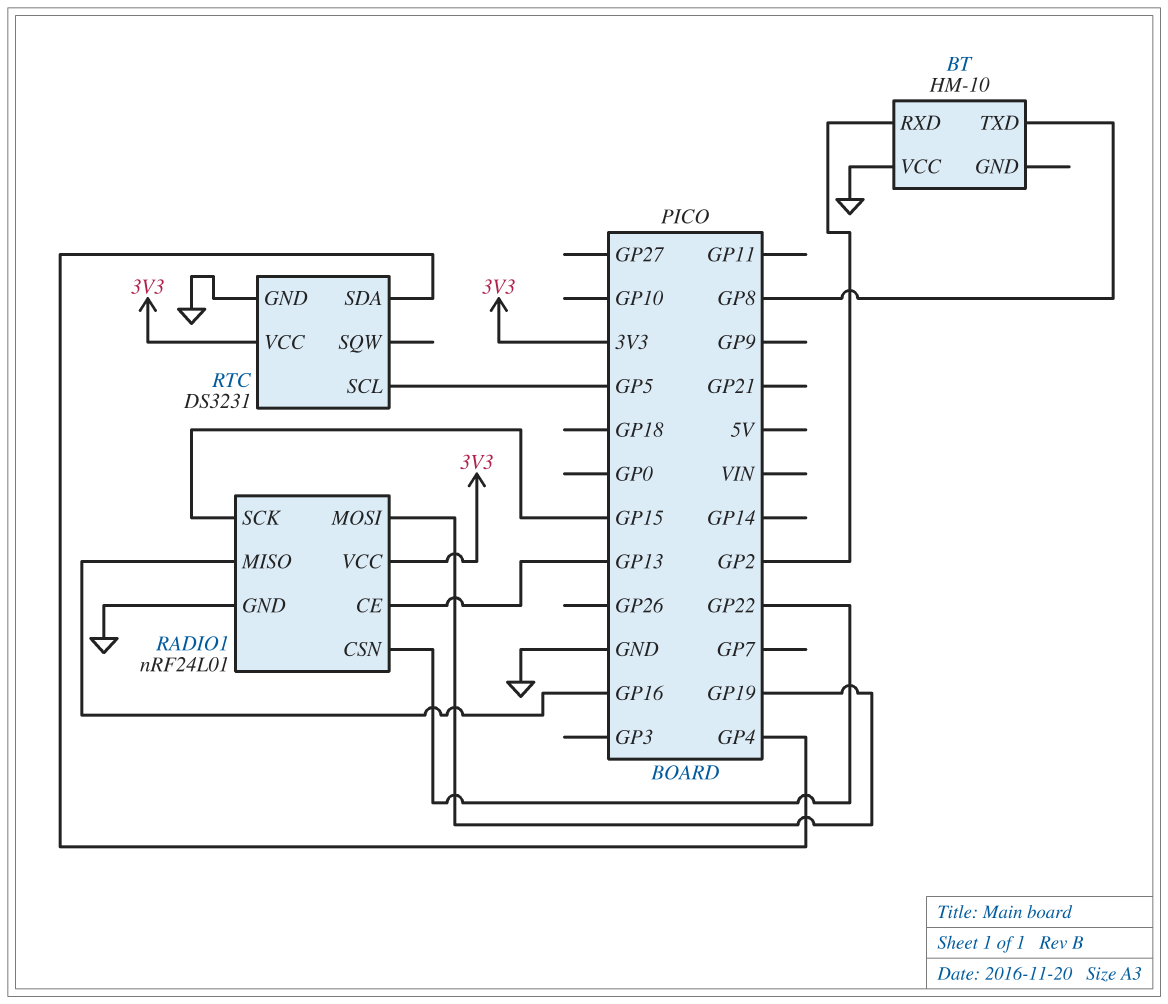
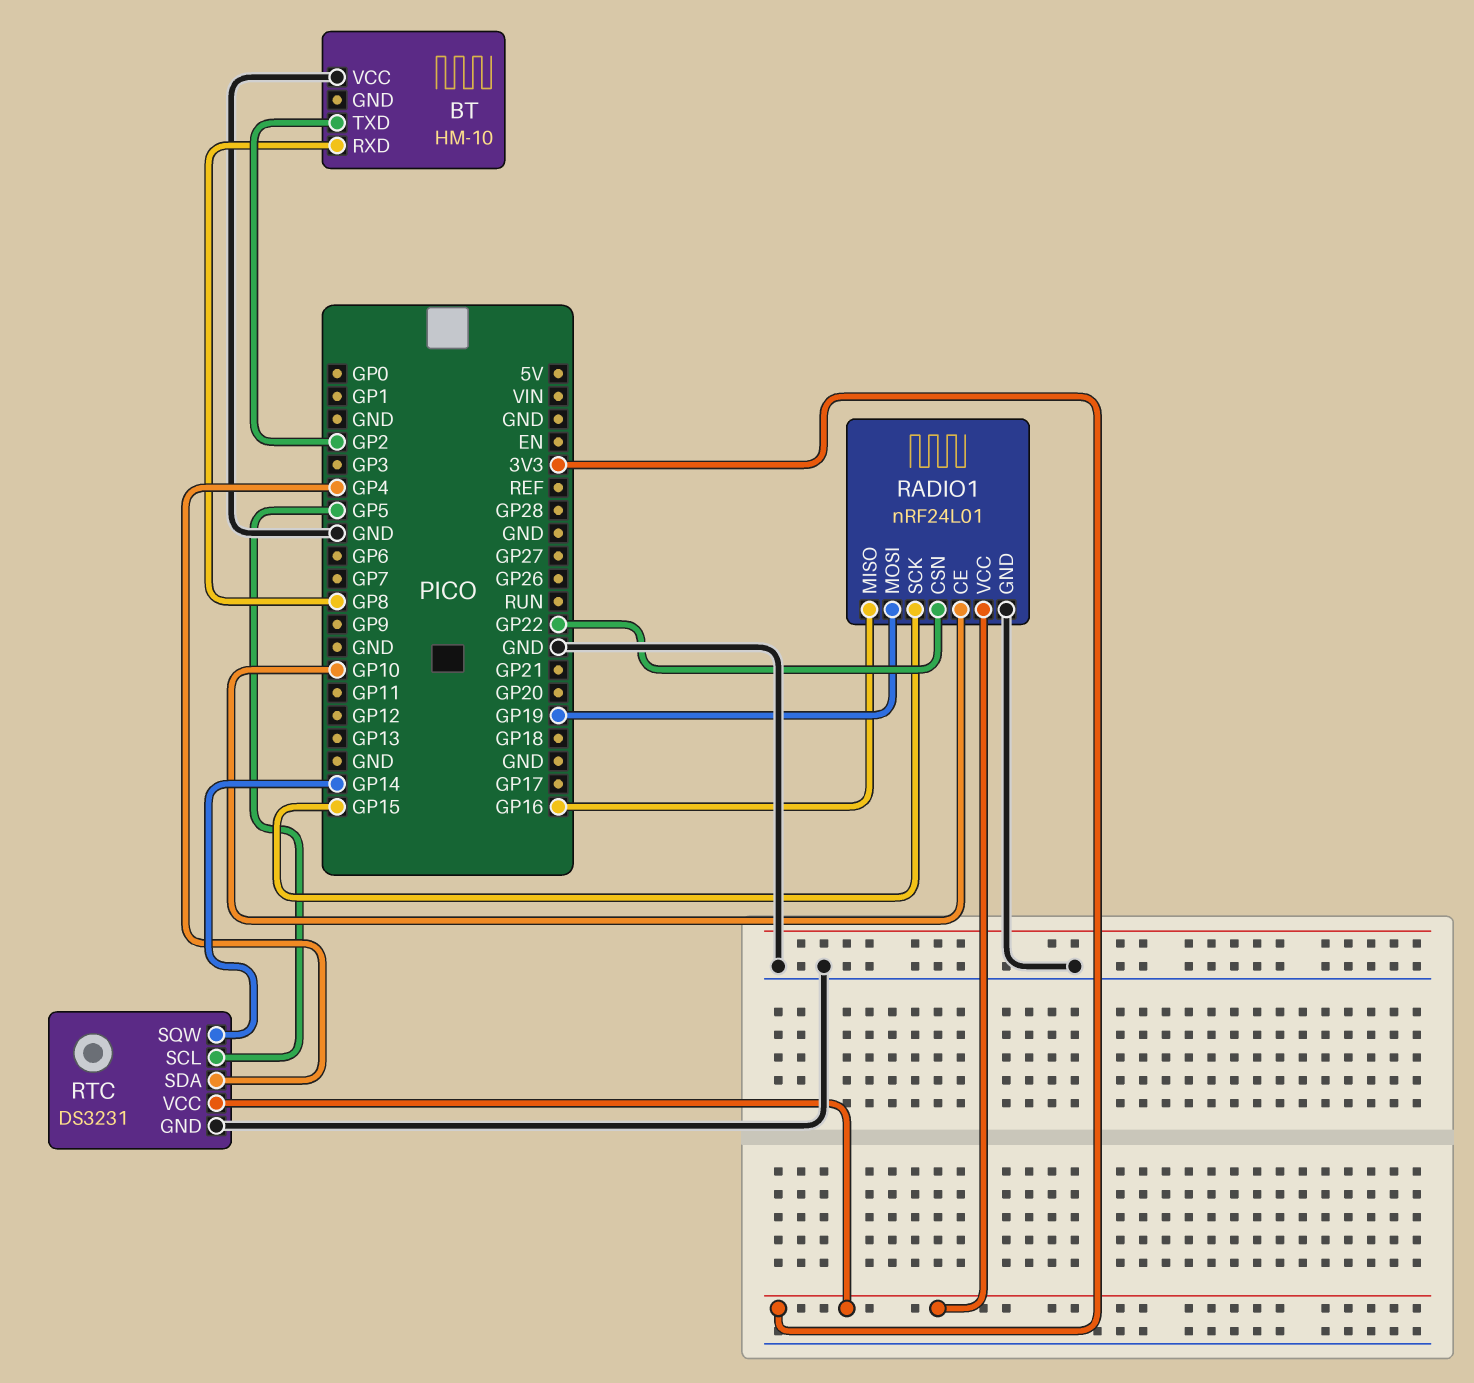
BT pin RXD: GP2 -> GP8
BT pin TXD: GP8 -> GP2
RADIO1 pin CE: GP13 -> GP10
RTC pin SQW: none -> GP14

